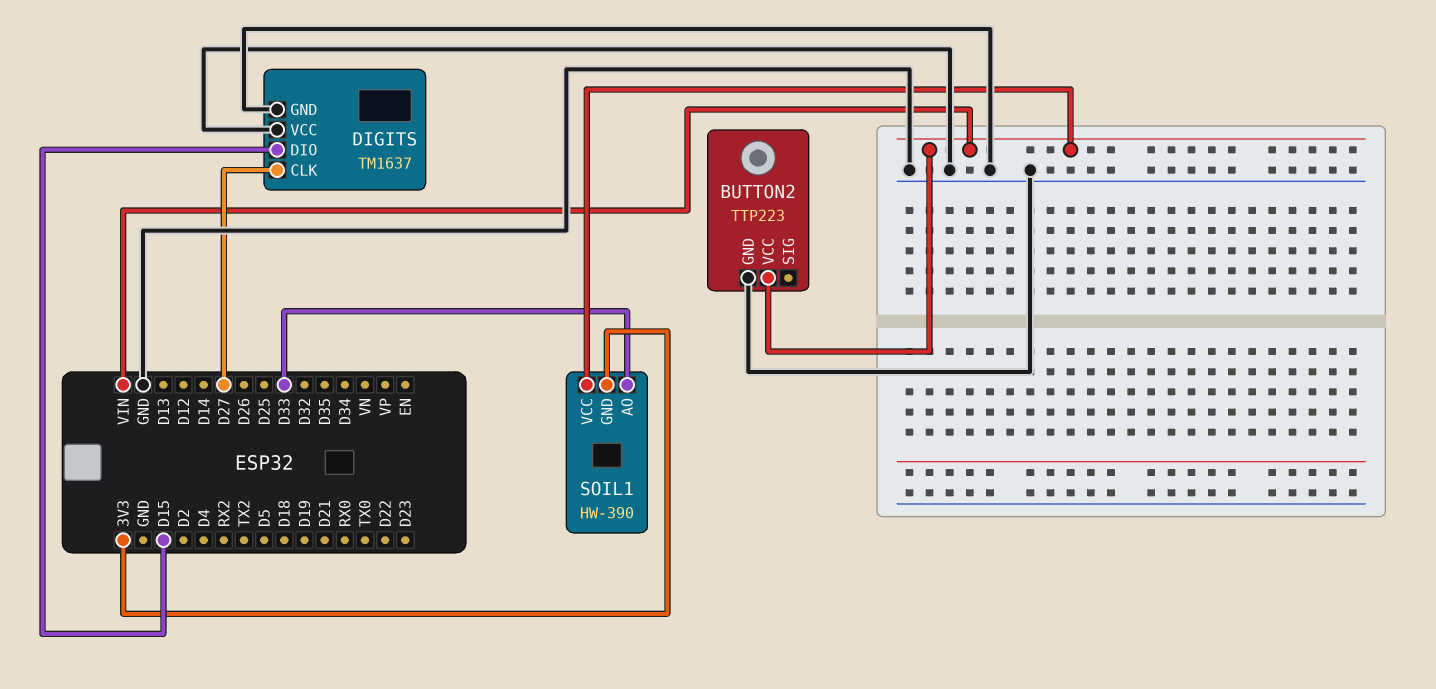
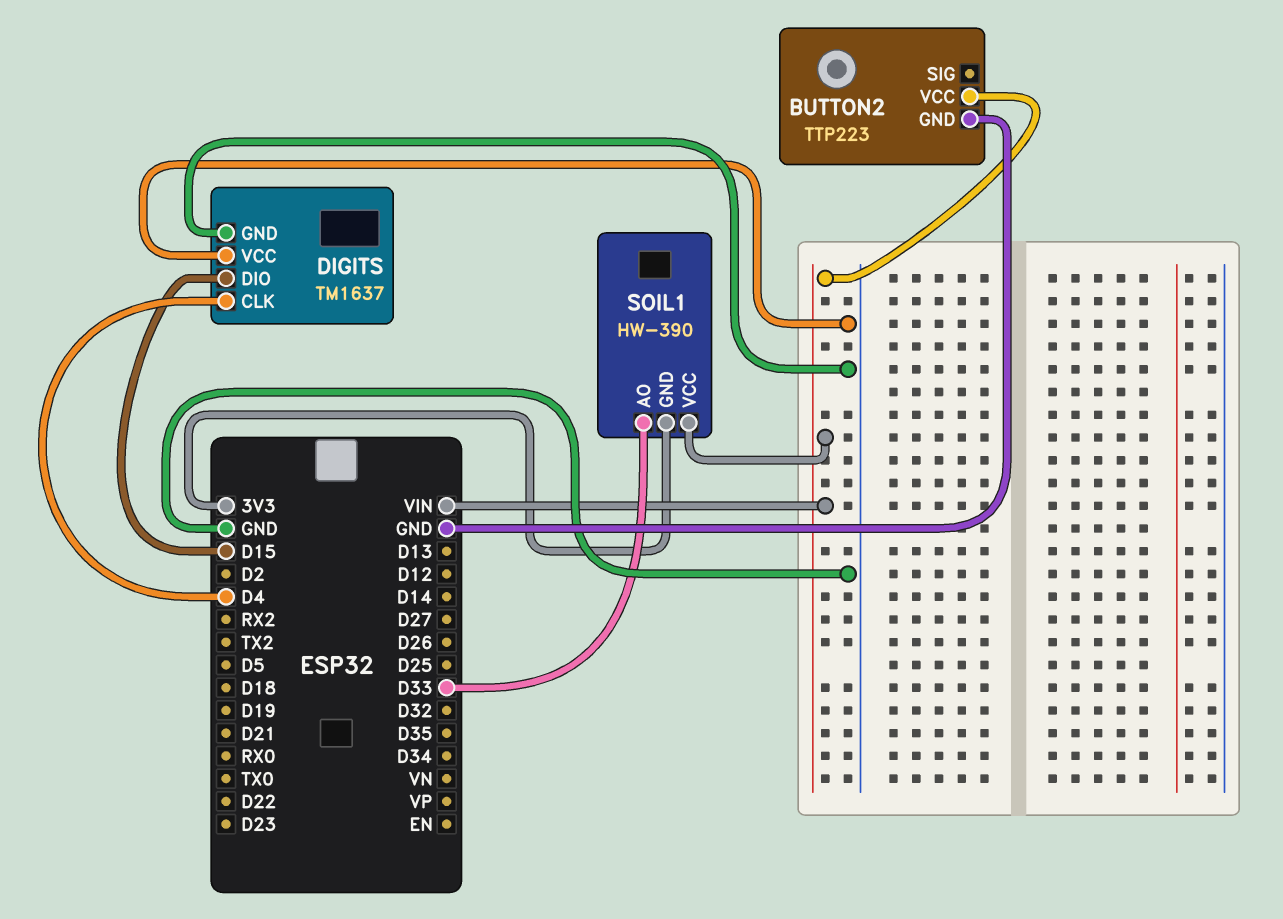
DIGITS pin CLK: D27 -> D4

